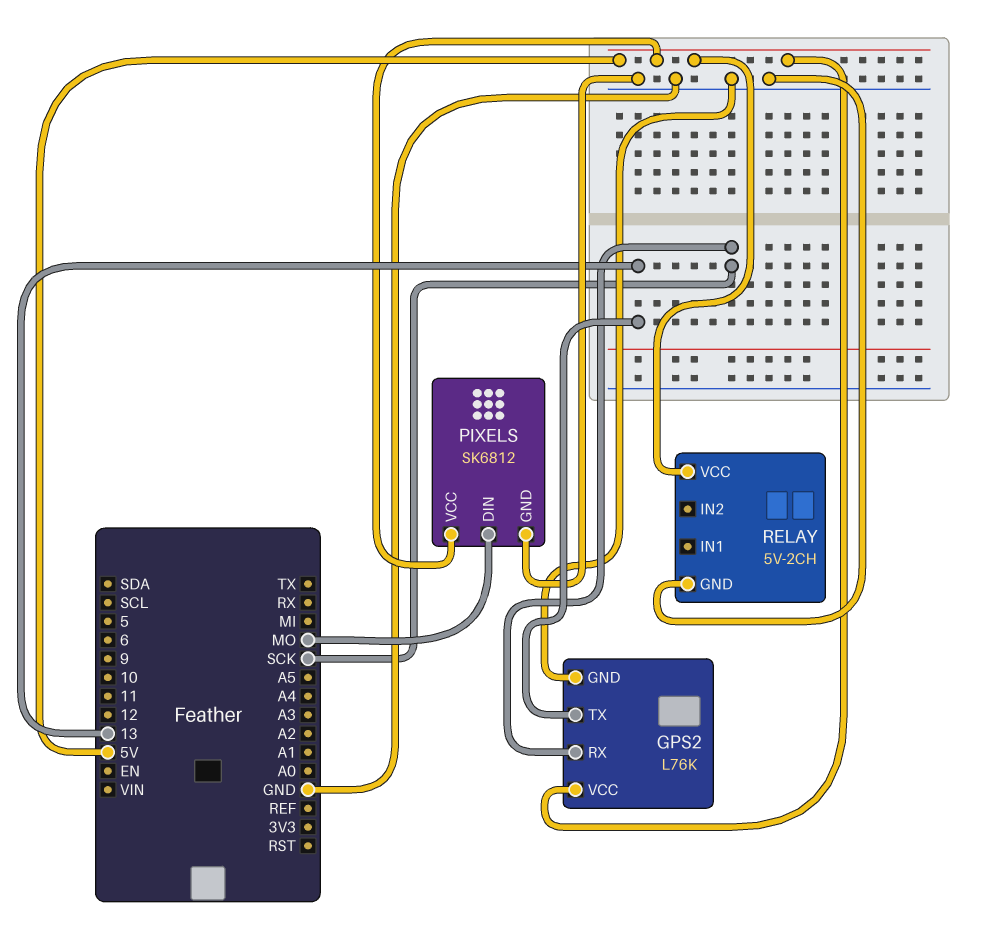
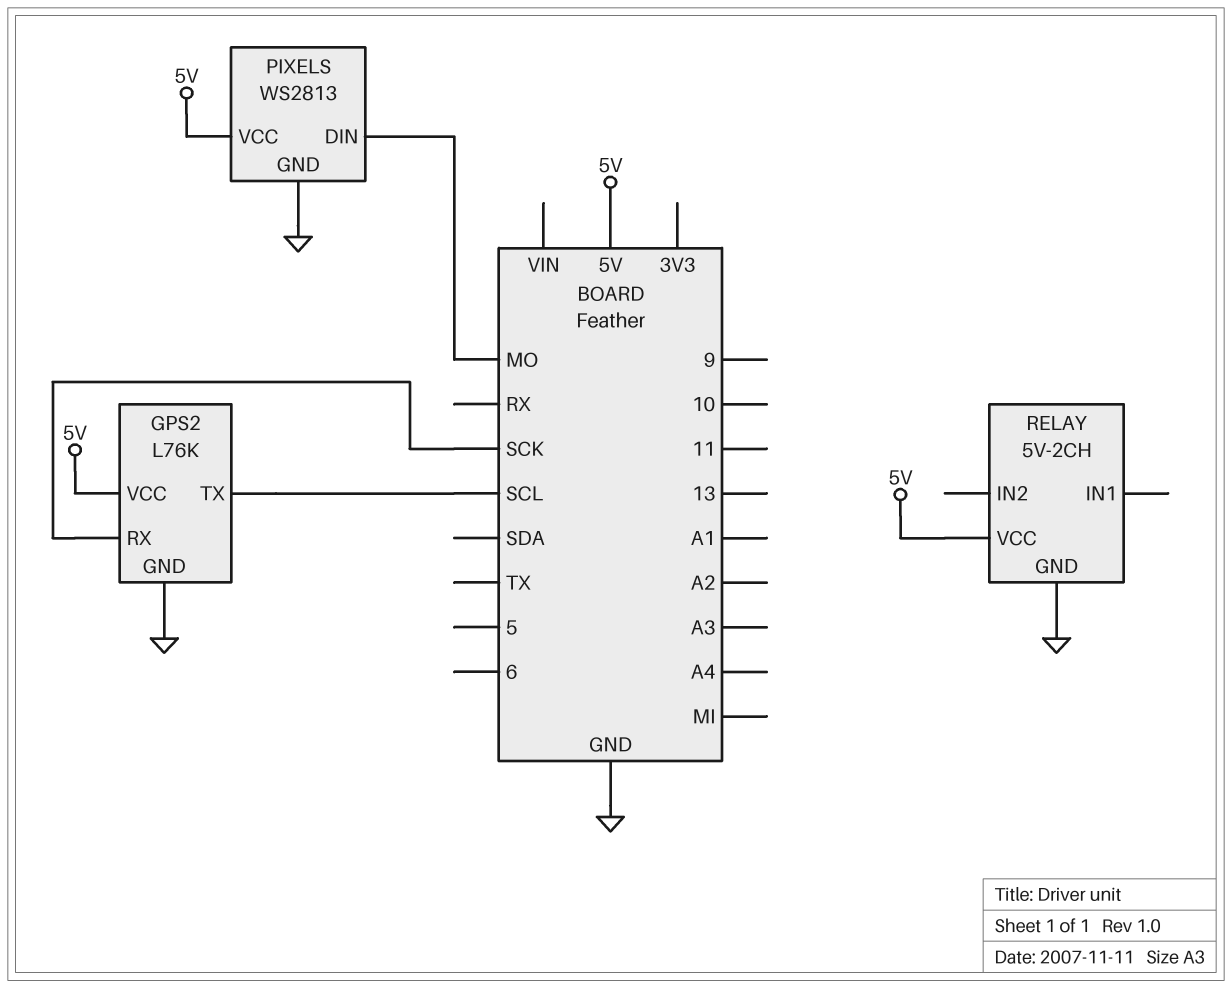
GPS2 pin TX: 13 -> SCL
PIXELS: SK6812 -> WS2813

